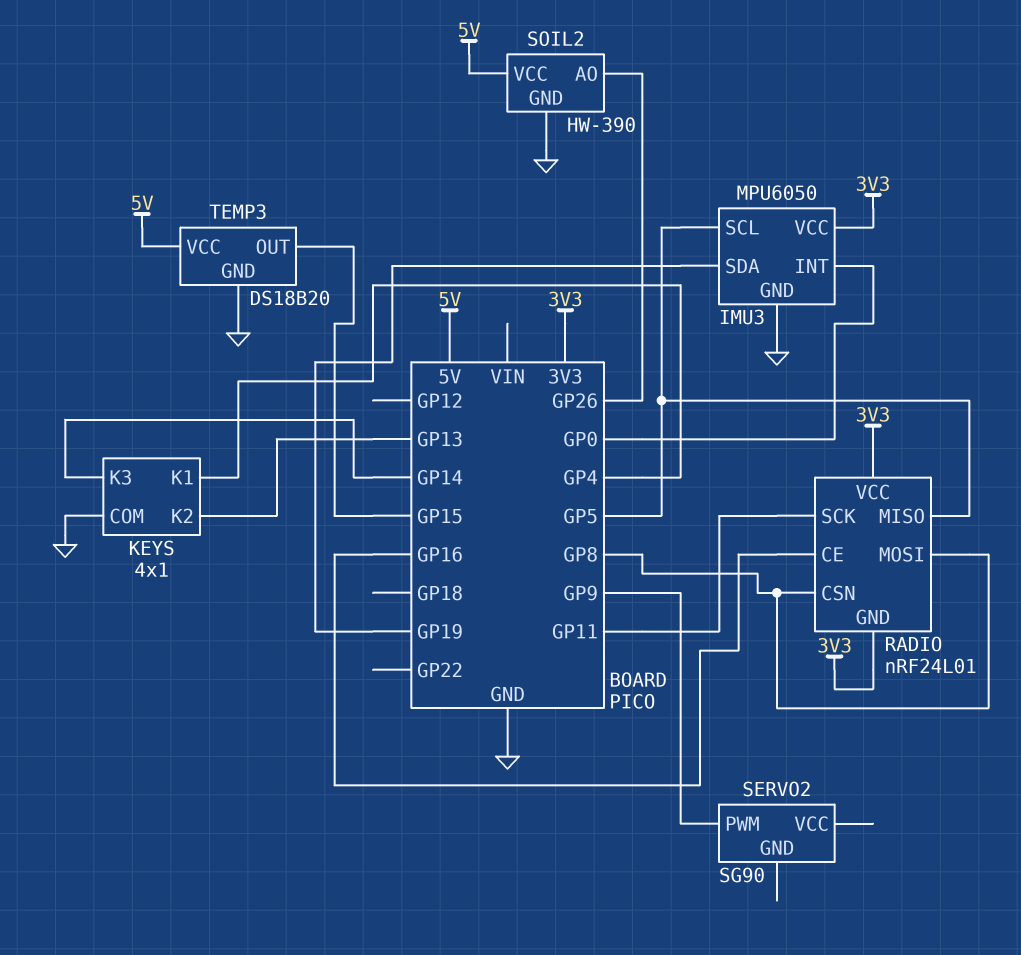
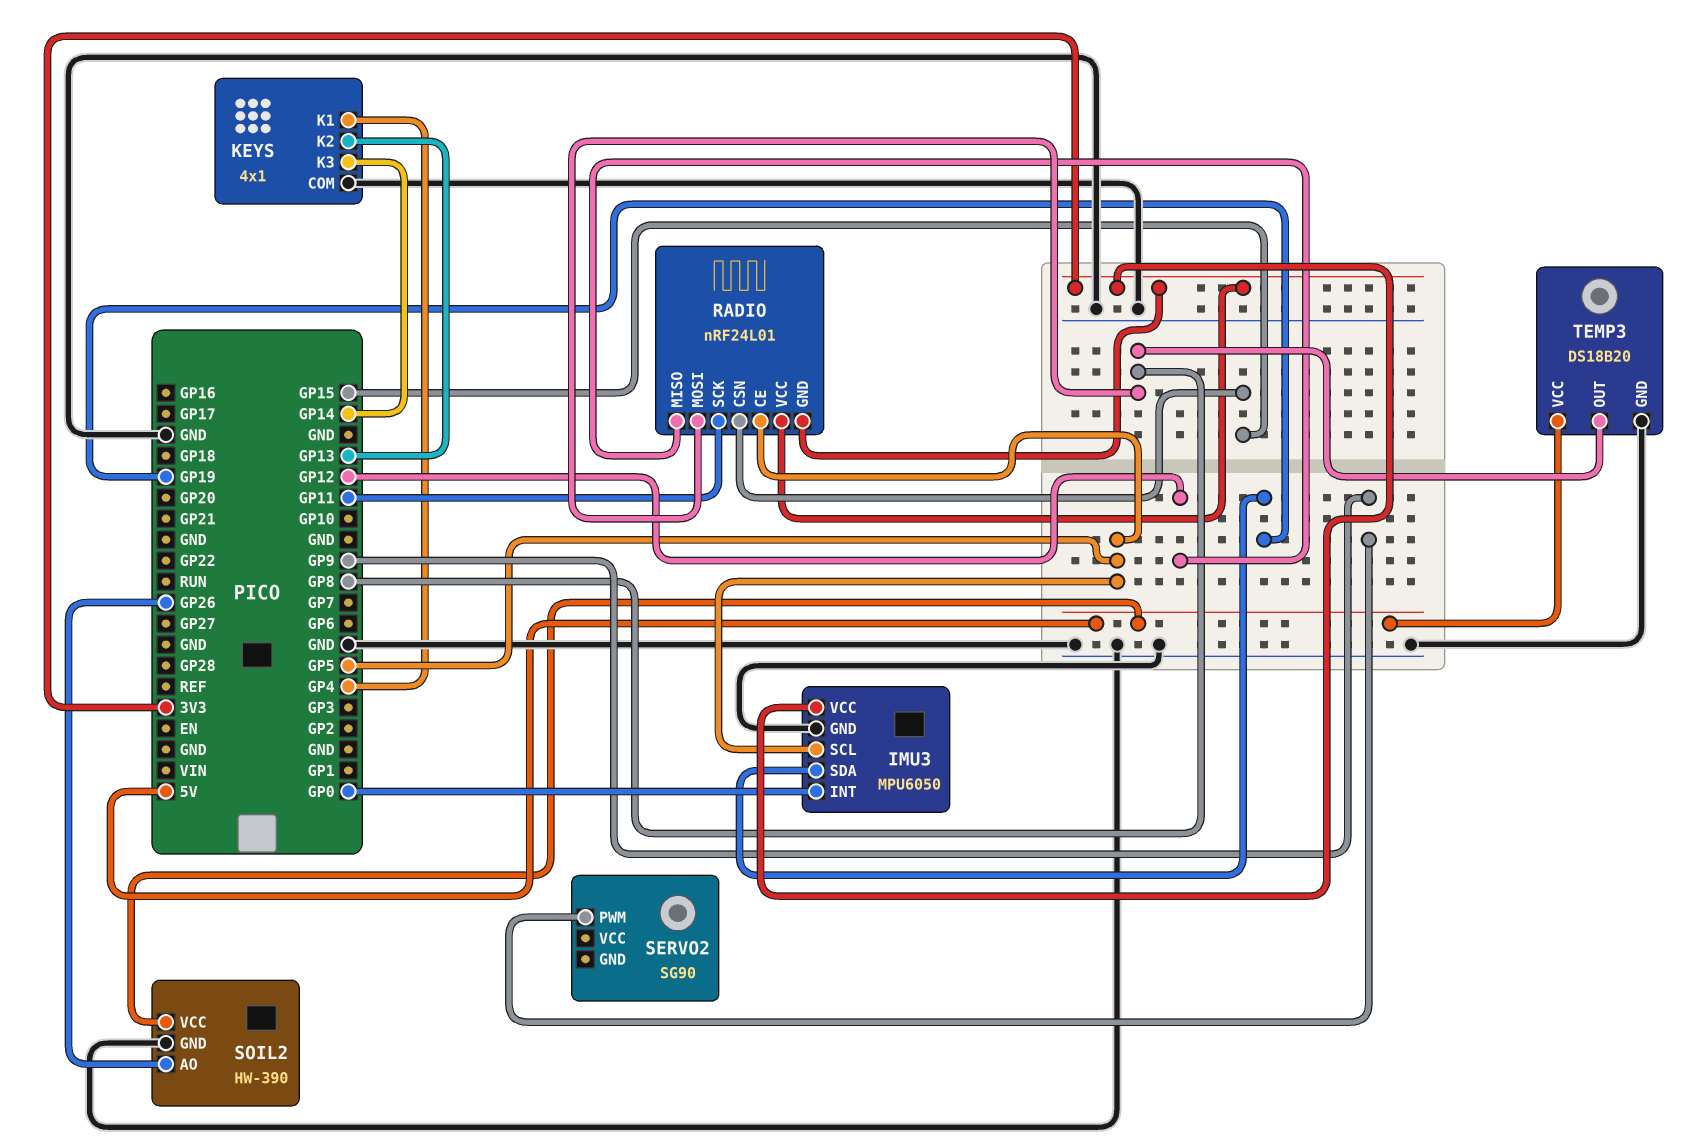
RADIO pin CE: GP16 -> GP5
RADIO pin CSN: GP8 -> GP15
RADIO pin MISO: GP5 -> GP12
TEMP3 pin OUT: GP15 -> GP8

